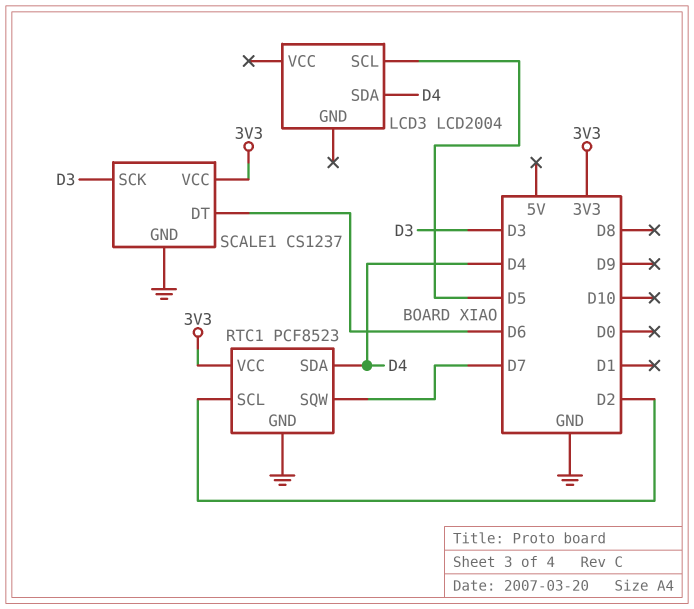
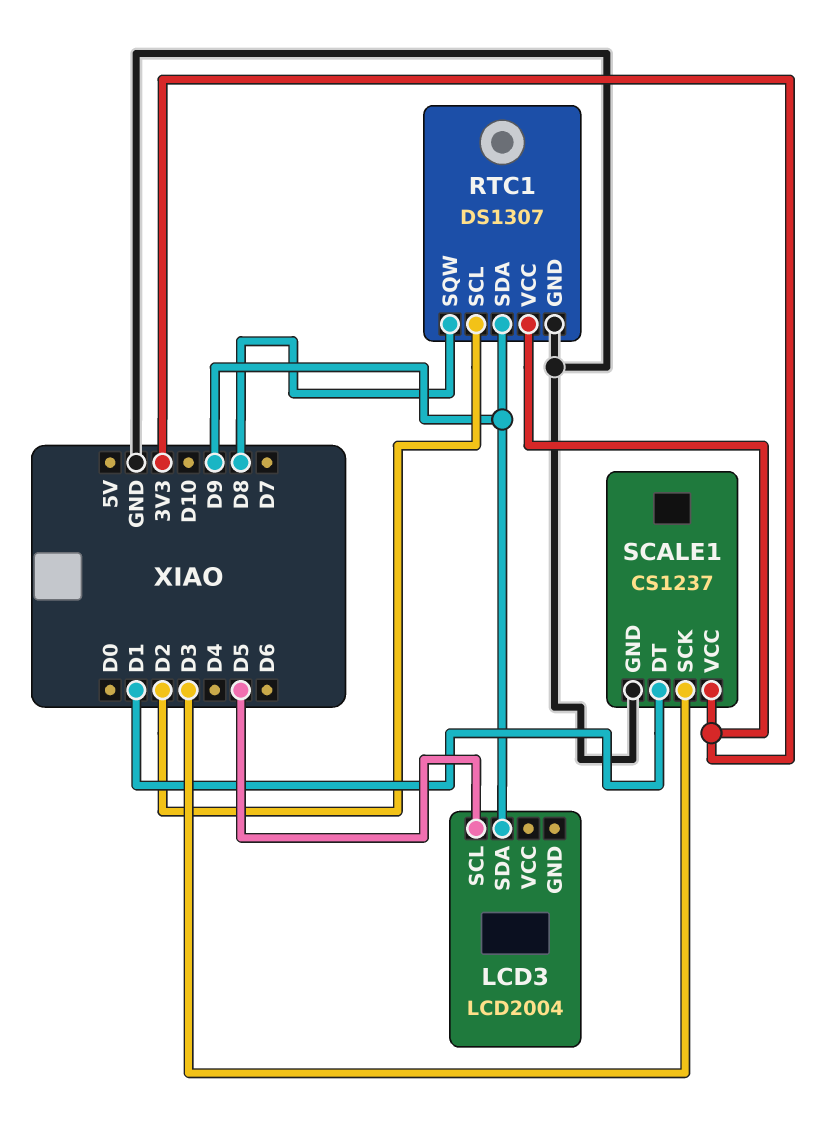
LCD3 pin SDA: D4 -> D9
RTC1: PCF8523 -> DS1307
RTC1 pin SDA: D4 -> D9
RTC1 pin SQW: D7 -> D8
SCALE1 pin DT: D6 -> D1

